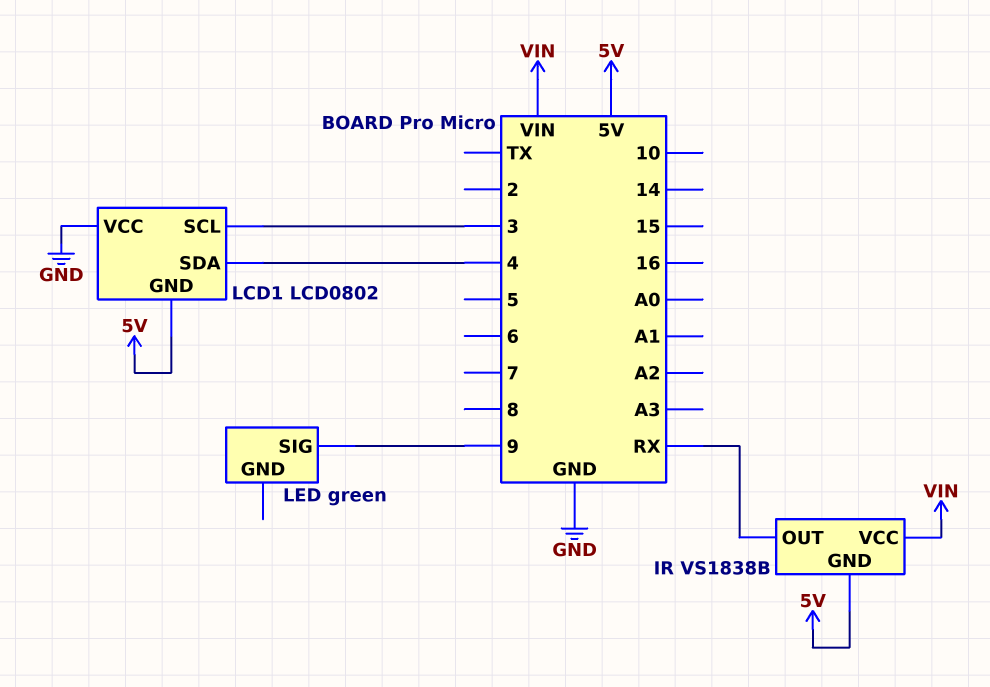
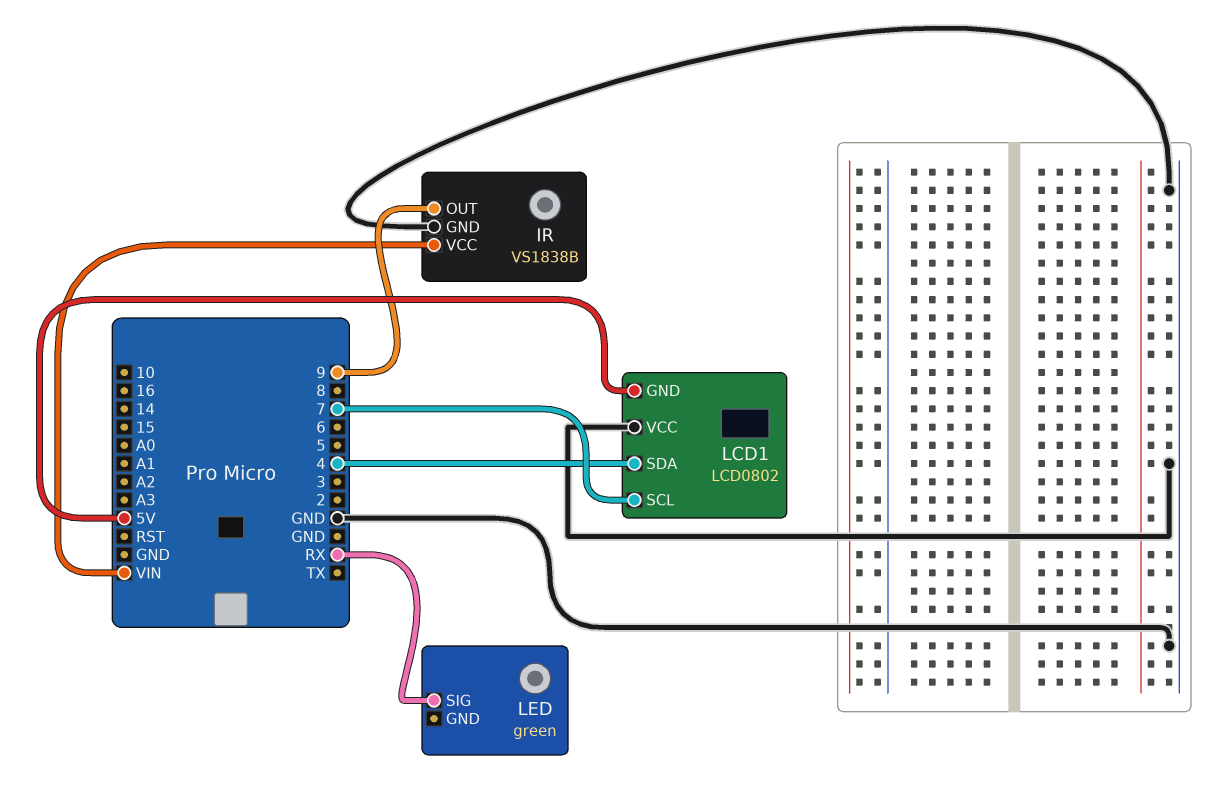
IR pin GND: 5V -> GND
IR pin OUT: RX -> 9
LCD1 pin SCL: 3 -> 7
LED pin SIG: 9 -> RX

